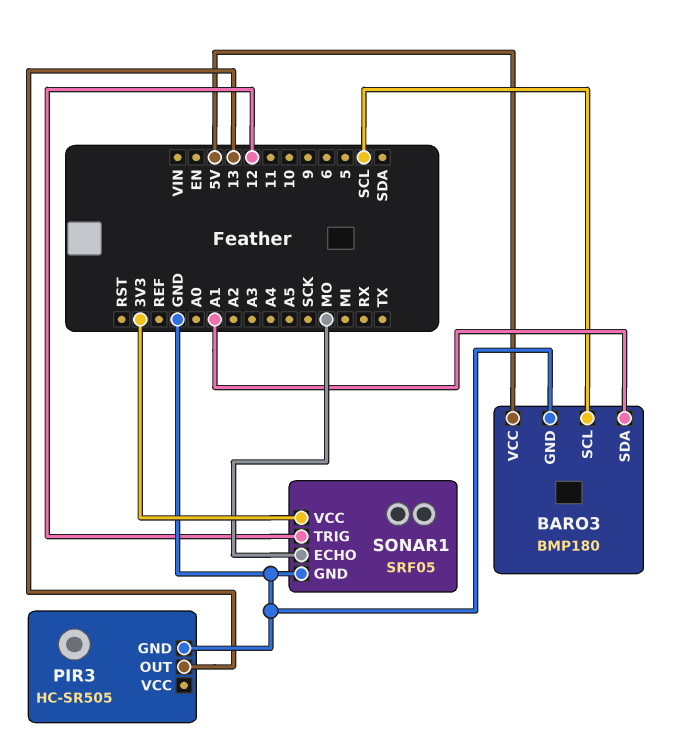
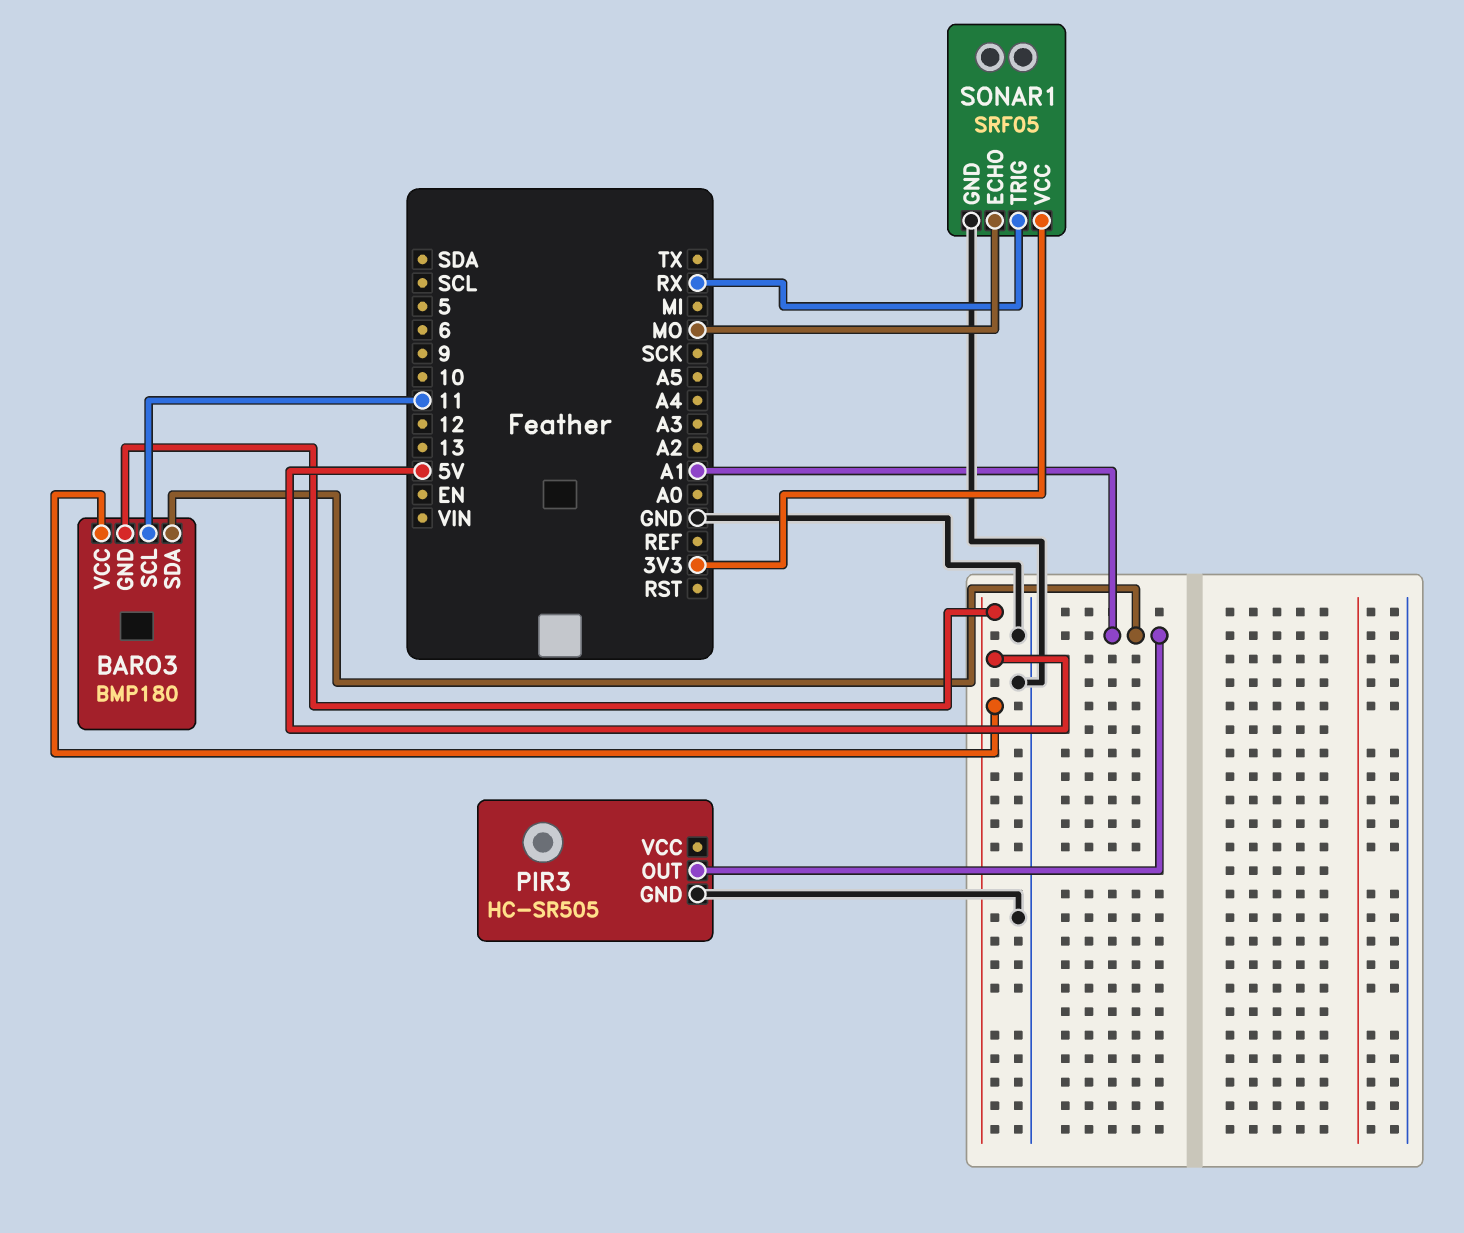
BARO3 pin GND: GND -> 5V
BARO3 pin SCL: SCL -> 11
PIR3 pin OUT: 13 -> A1
SONAR1 pin TRIG: 12 -> RX

